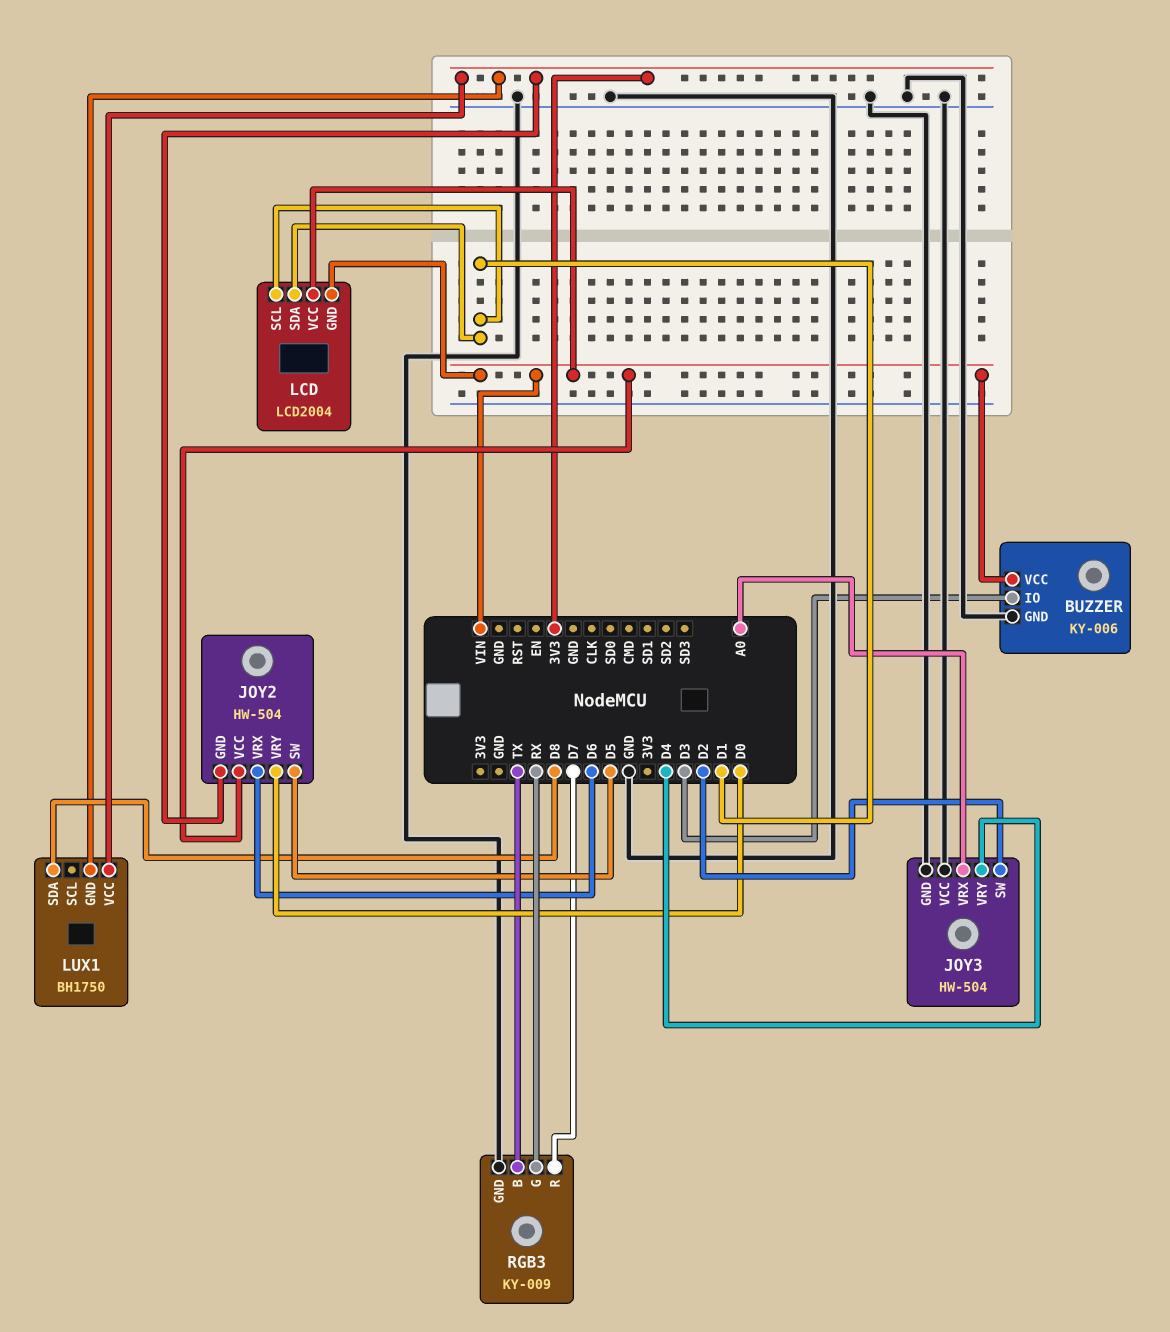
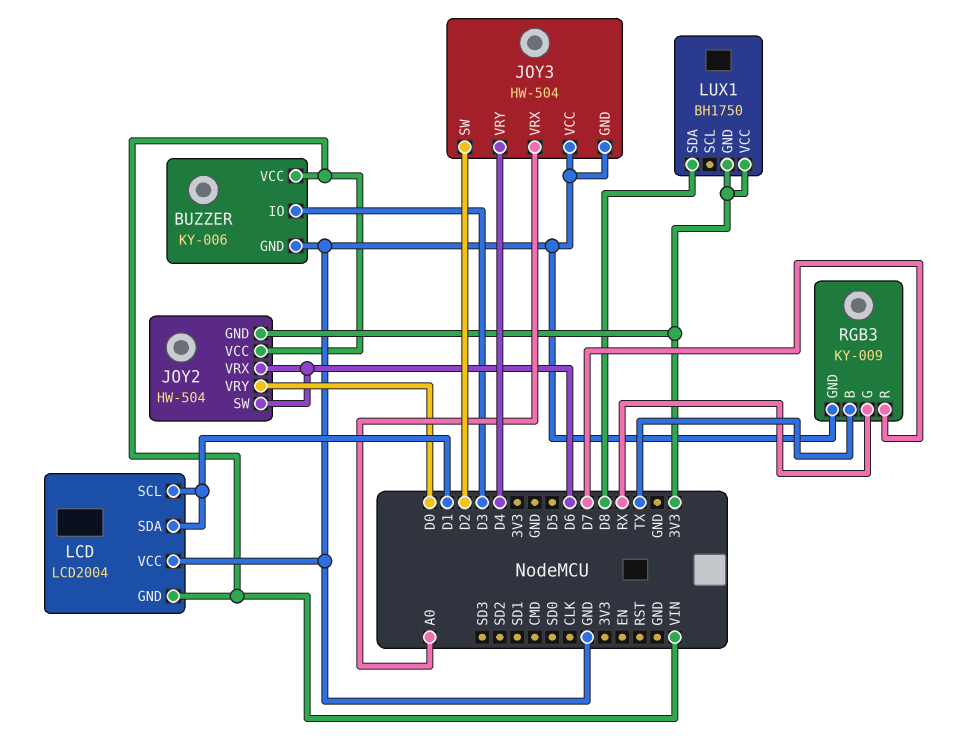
JOY2 pin SW: D5 -> D6
LCD pin VCC: VIN -> GND

